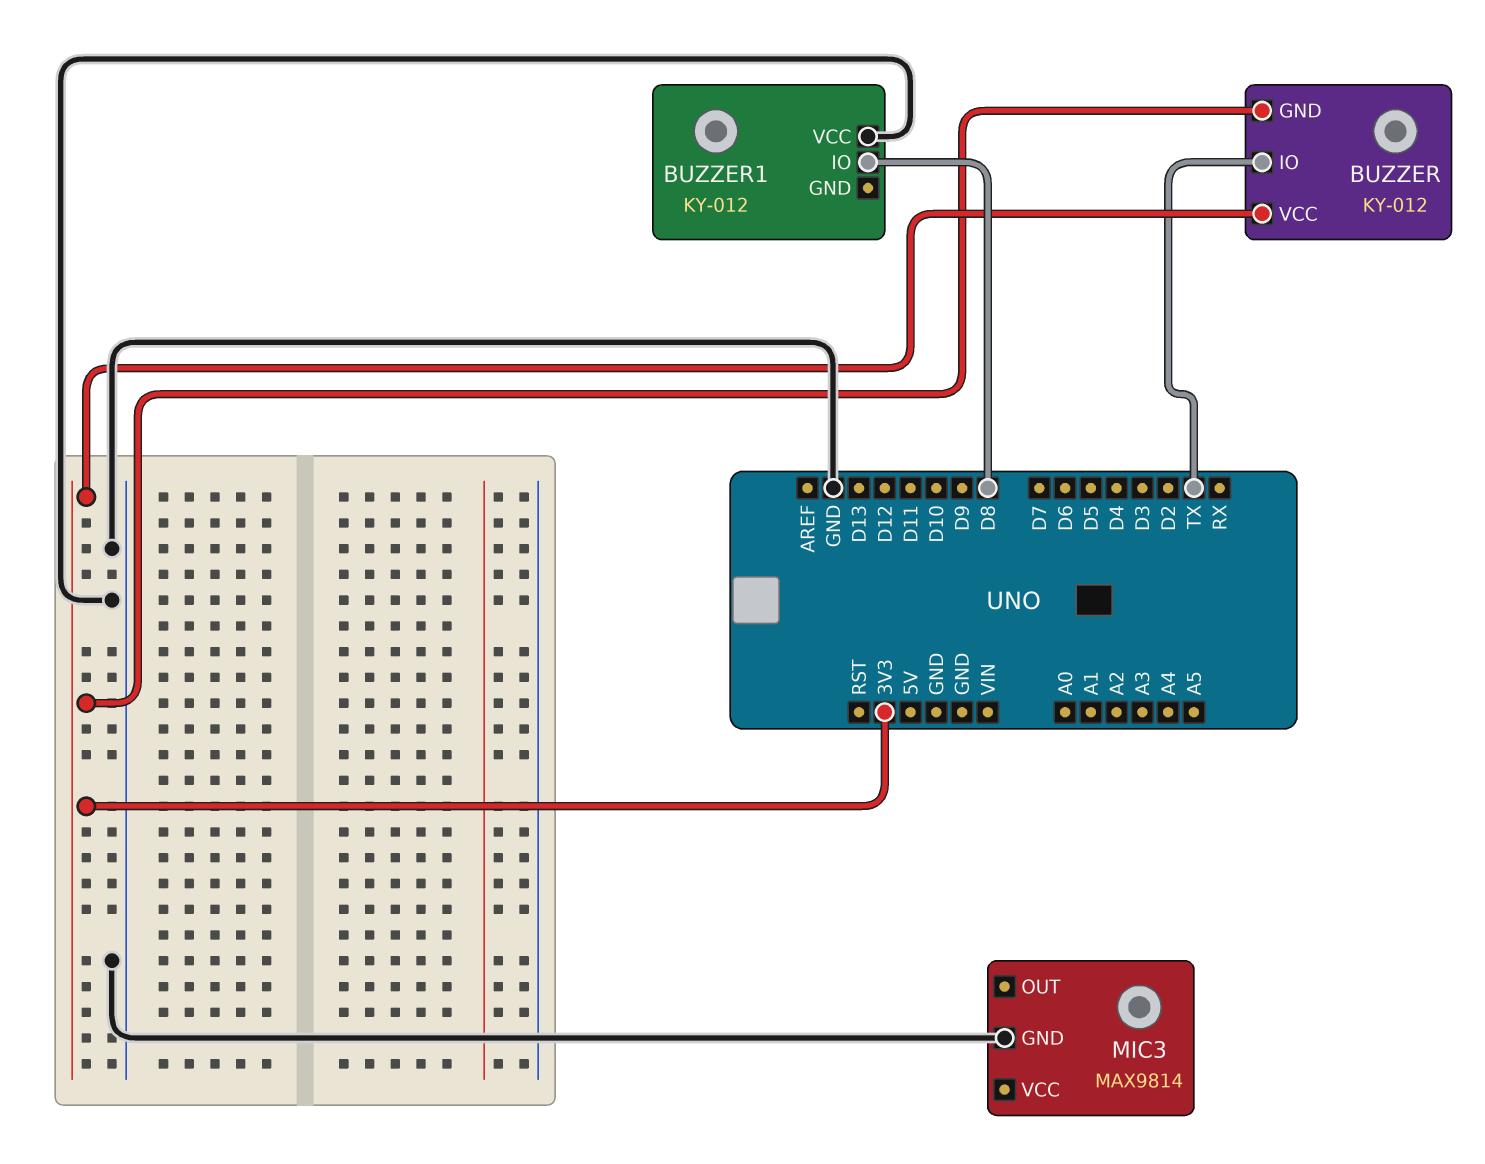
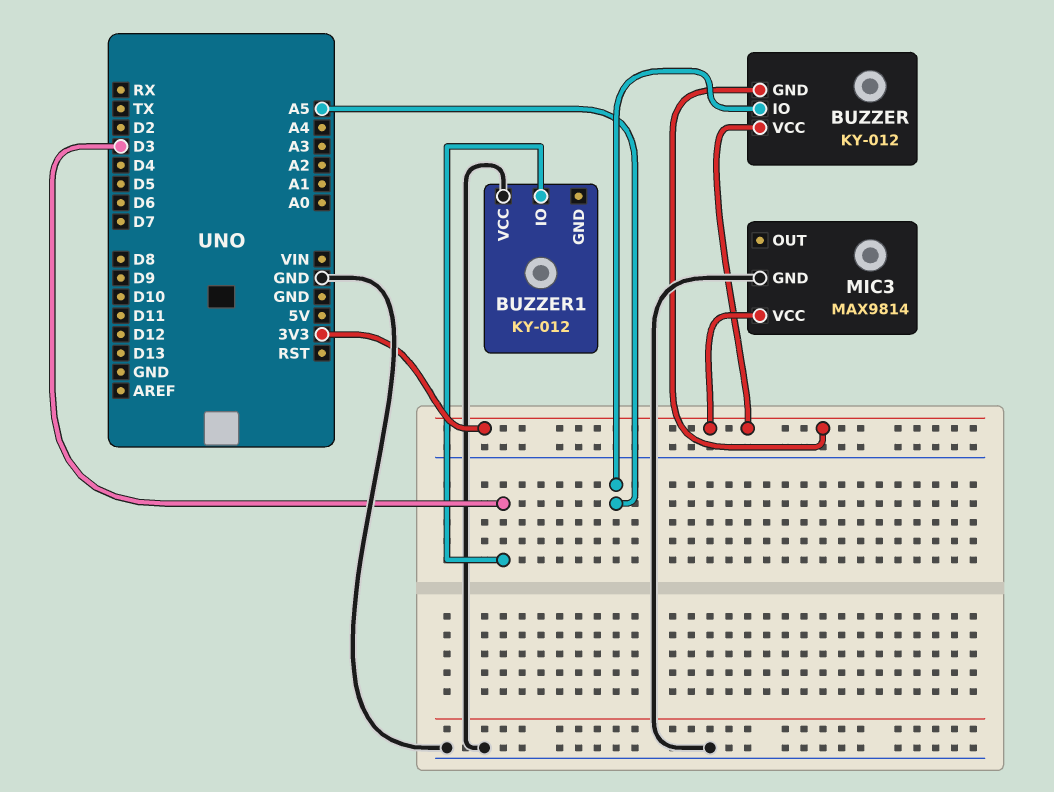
BUZZER pin IO: TX -> A5
BUZZER1 pin IO: D8 -> D3
MIC3 pin VCC: none -> 3V3

